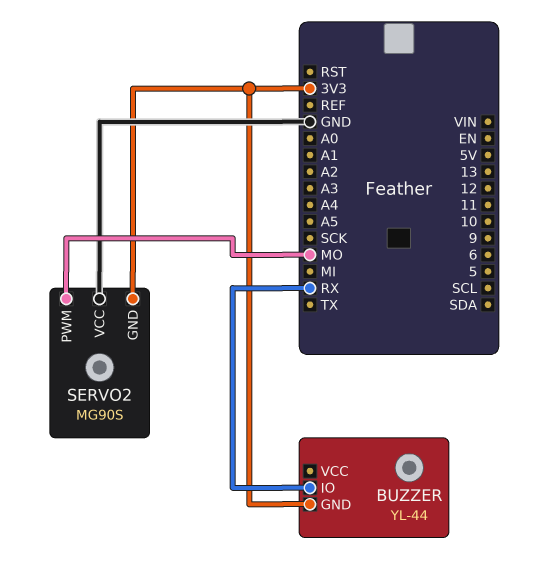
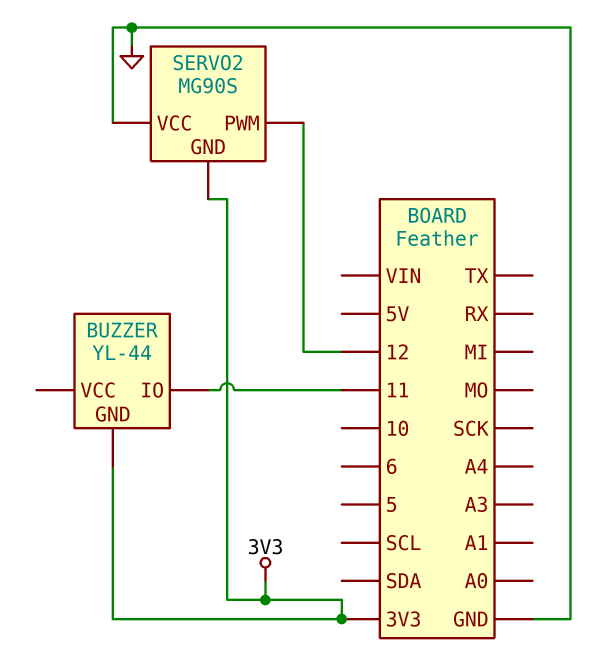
BUZZER pin IO: RX -> 11
SERVO2 pin PWM: MO -> 12

